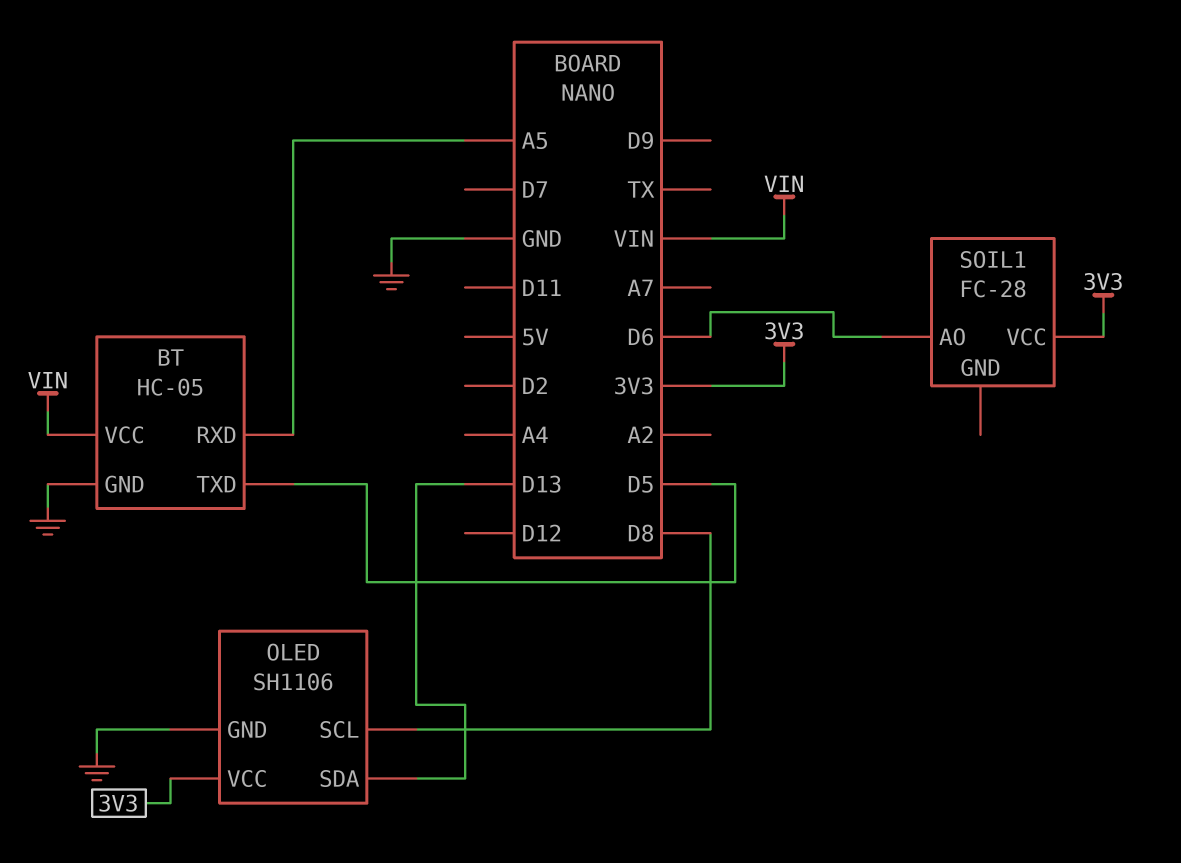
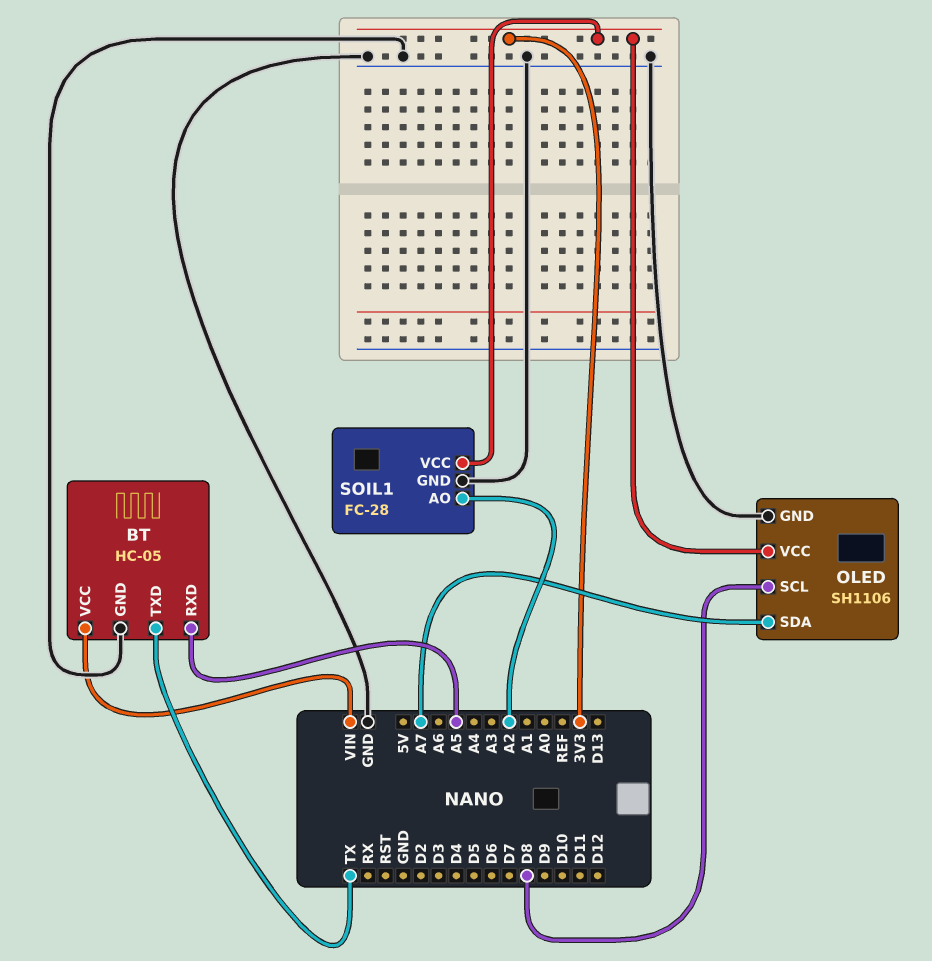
BT pin TXD: D5 -> TX
OLED pin SDA: D13 -> A7
SOIL1 pin AO: D6 -> A2
SOIL1 pin GND: none -> GND

